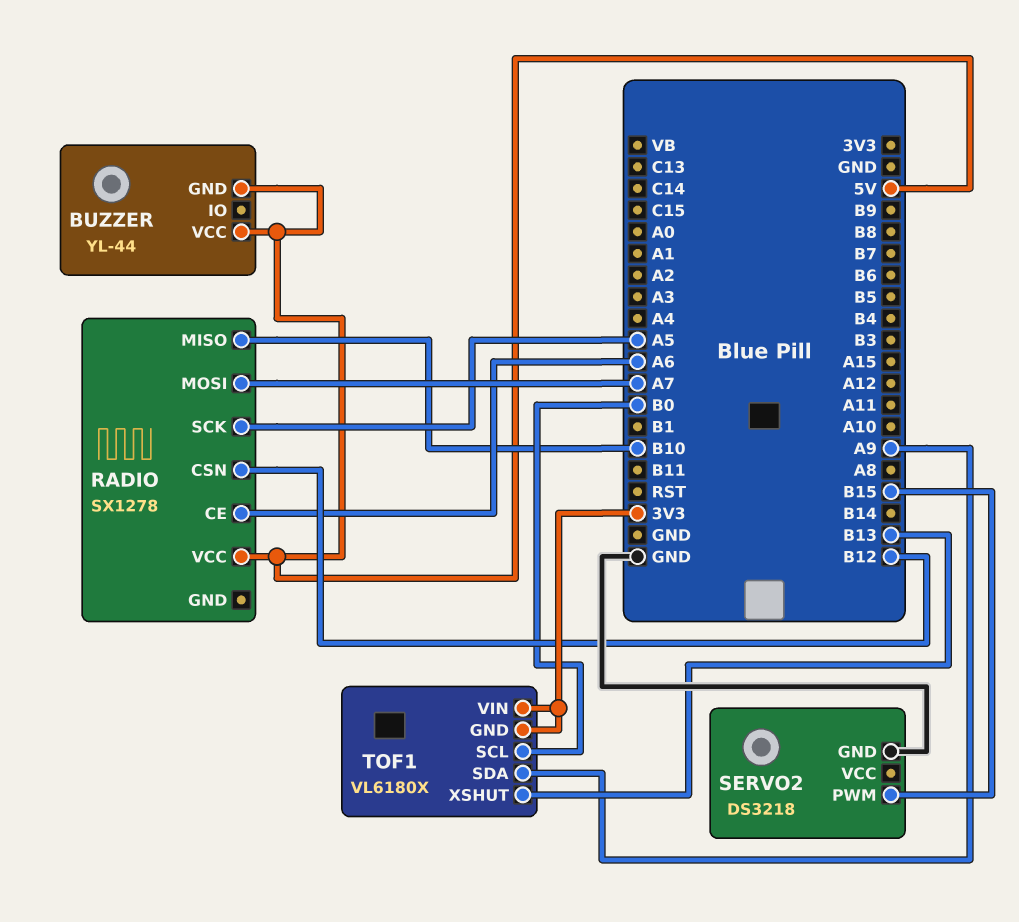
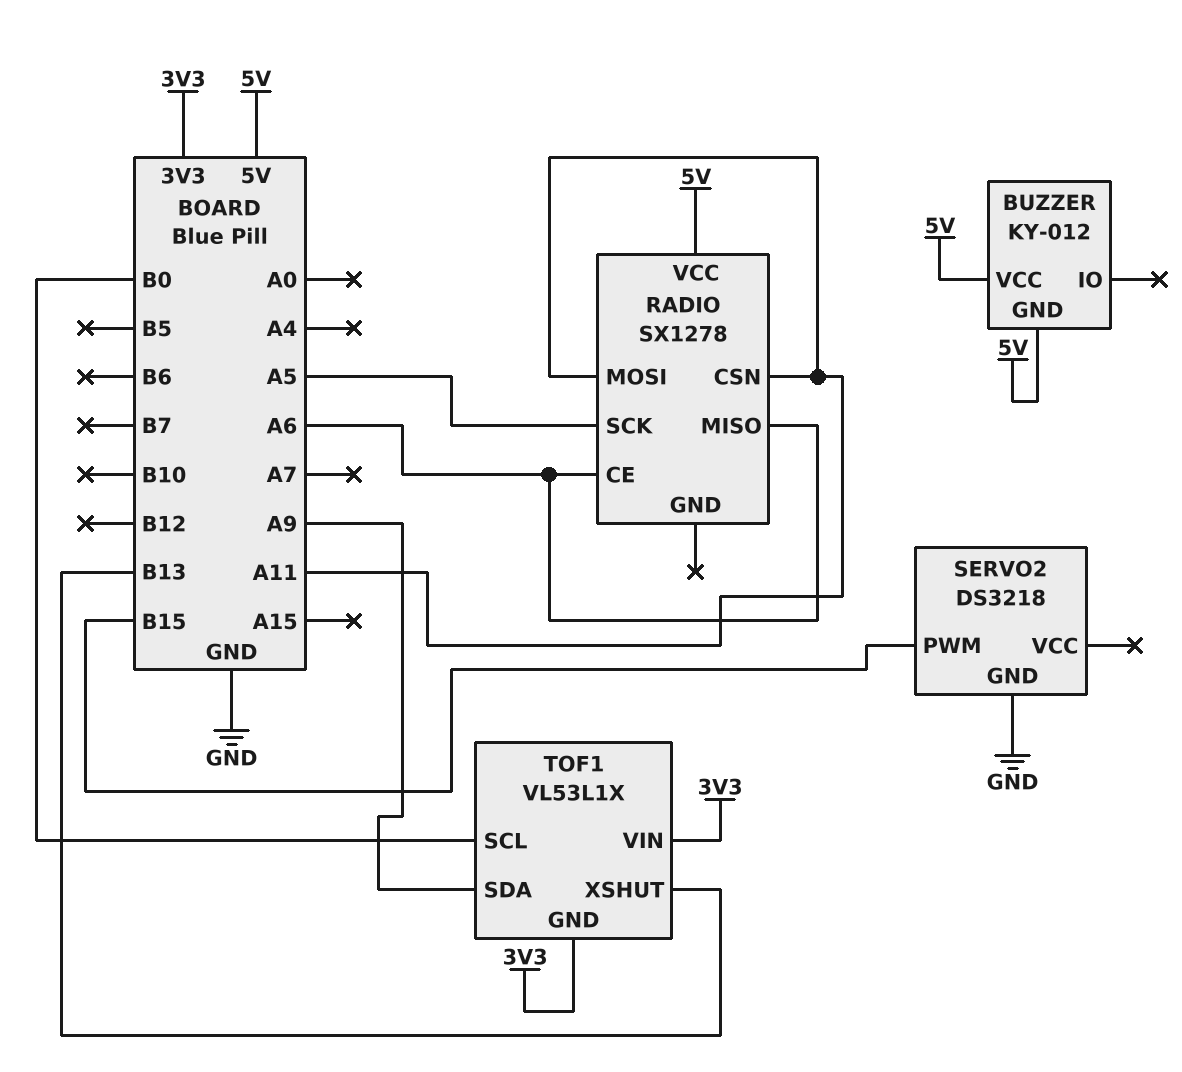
BUZZER: YL-44 -> KY-012
RADIO pin CSN: B12 -> A11
RADIO pin MISO: B10 -> A6
RADIO pin MOSI: A7 -> A11
TOF1: VL6180X -> VL53L1X

